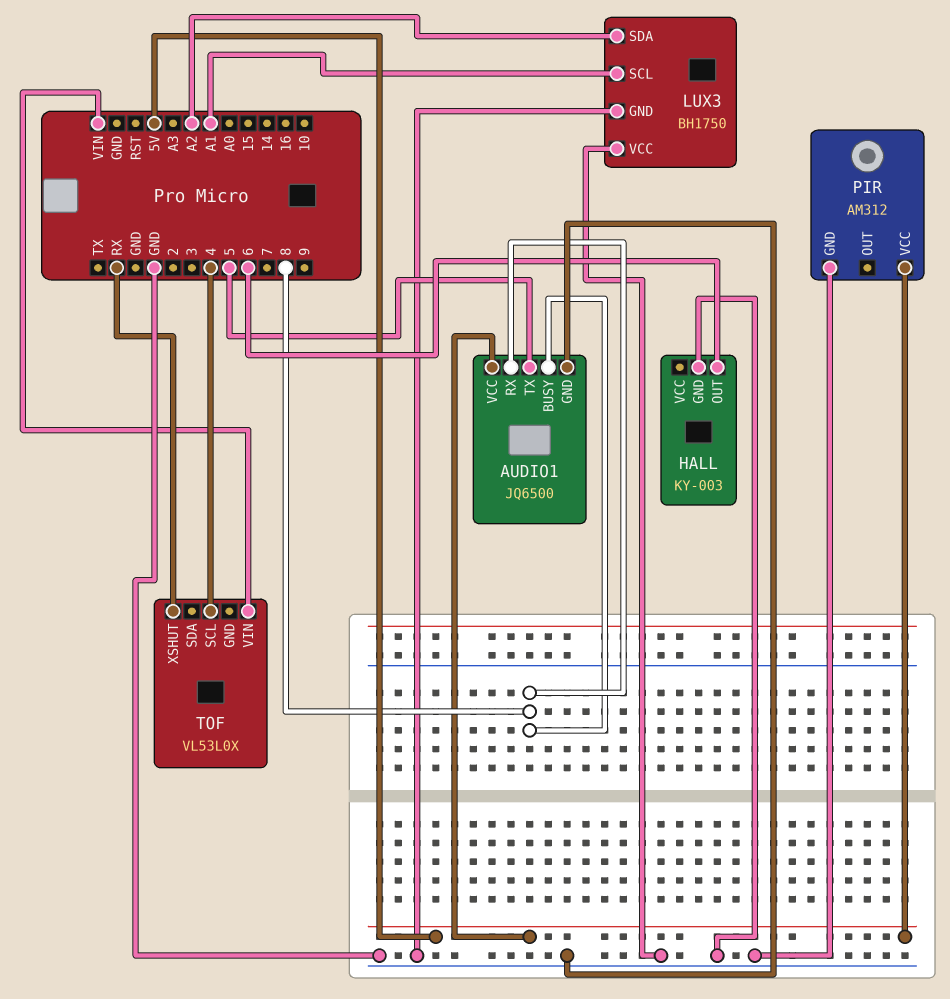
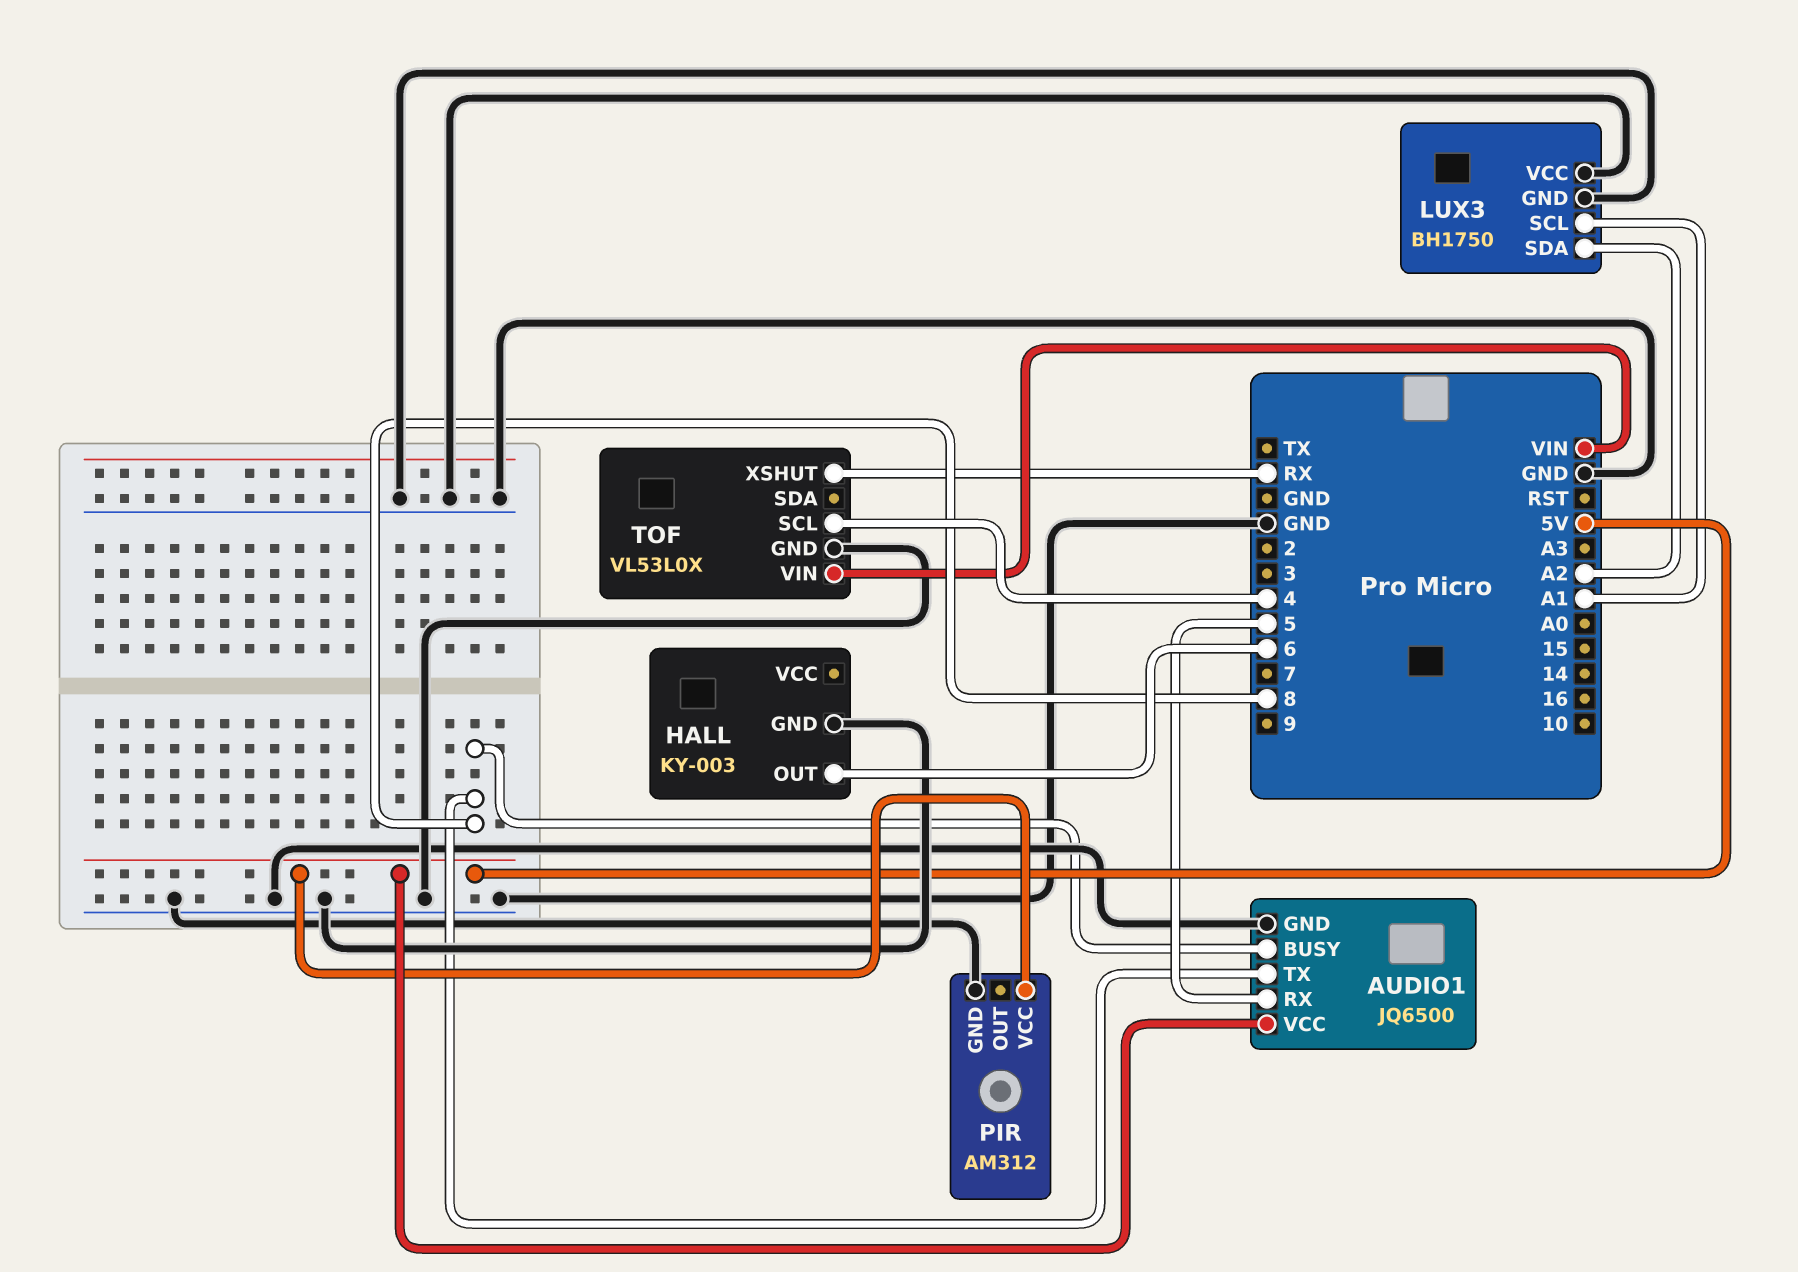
AUDIO1 pin RX: 8 -> 5
AUDIO1 pin TX: 5 -> 8
TOF pin GND: none -> GND

